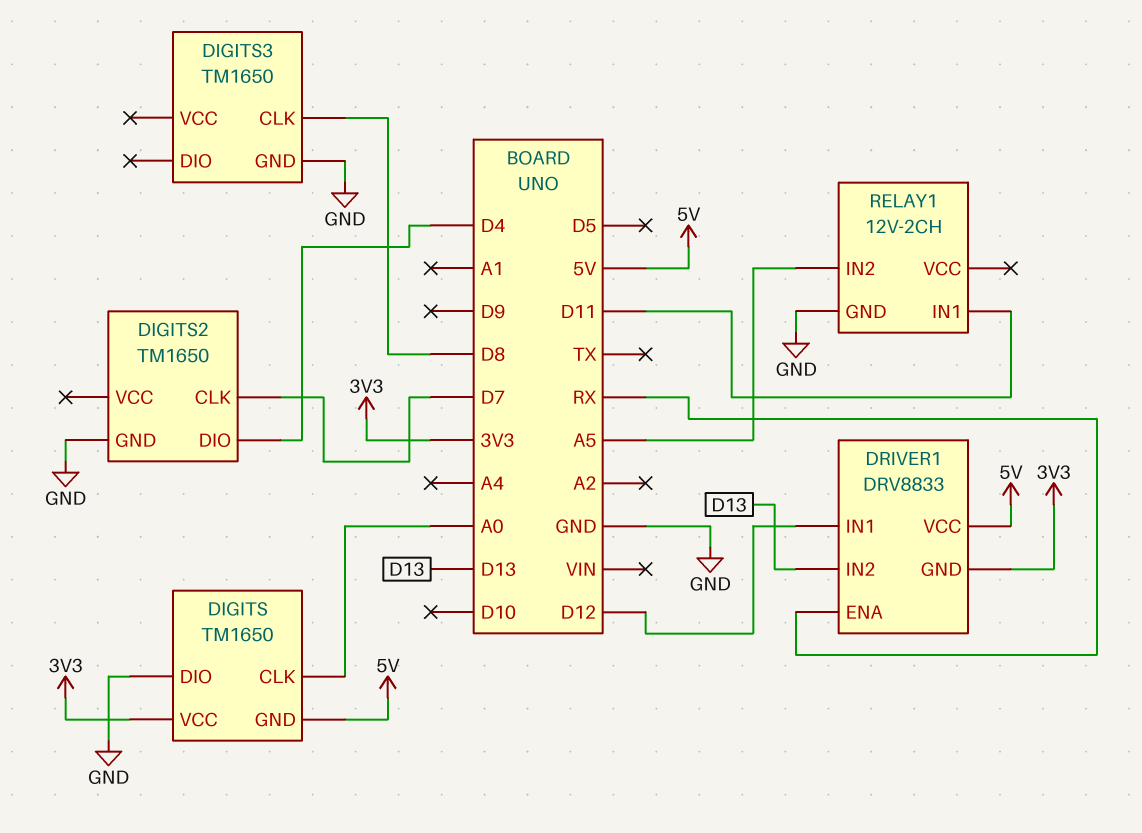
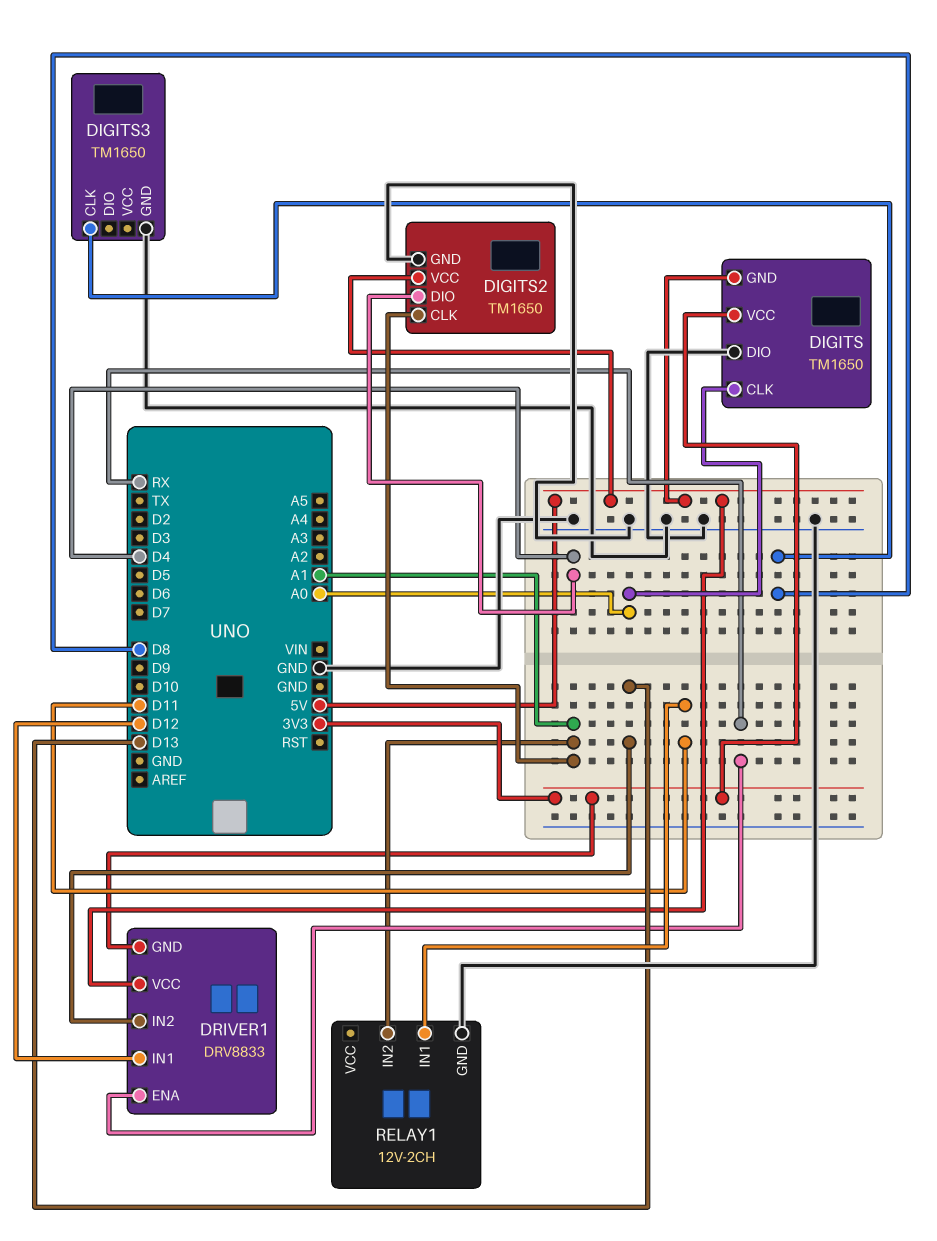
DIGITS2 pin CLK: D7 -> A1
DIGITS2 pin VCC: none -> 5V
RELAY1 pin IN2: A5 -> A1

